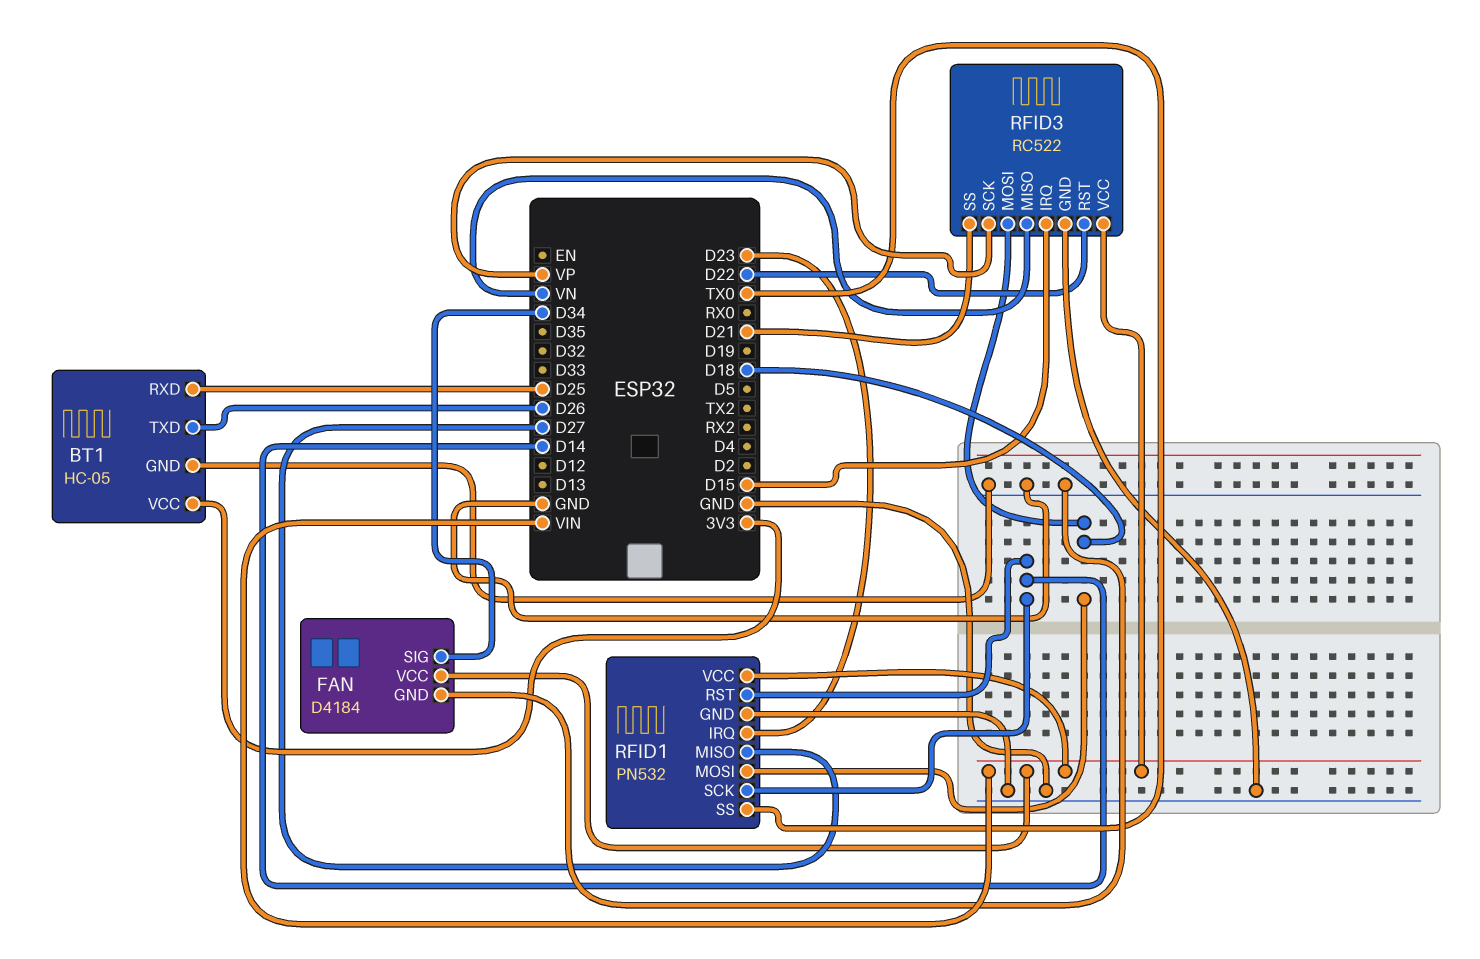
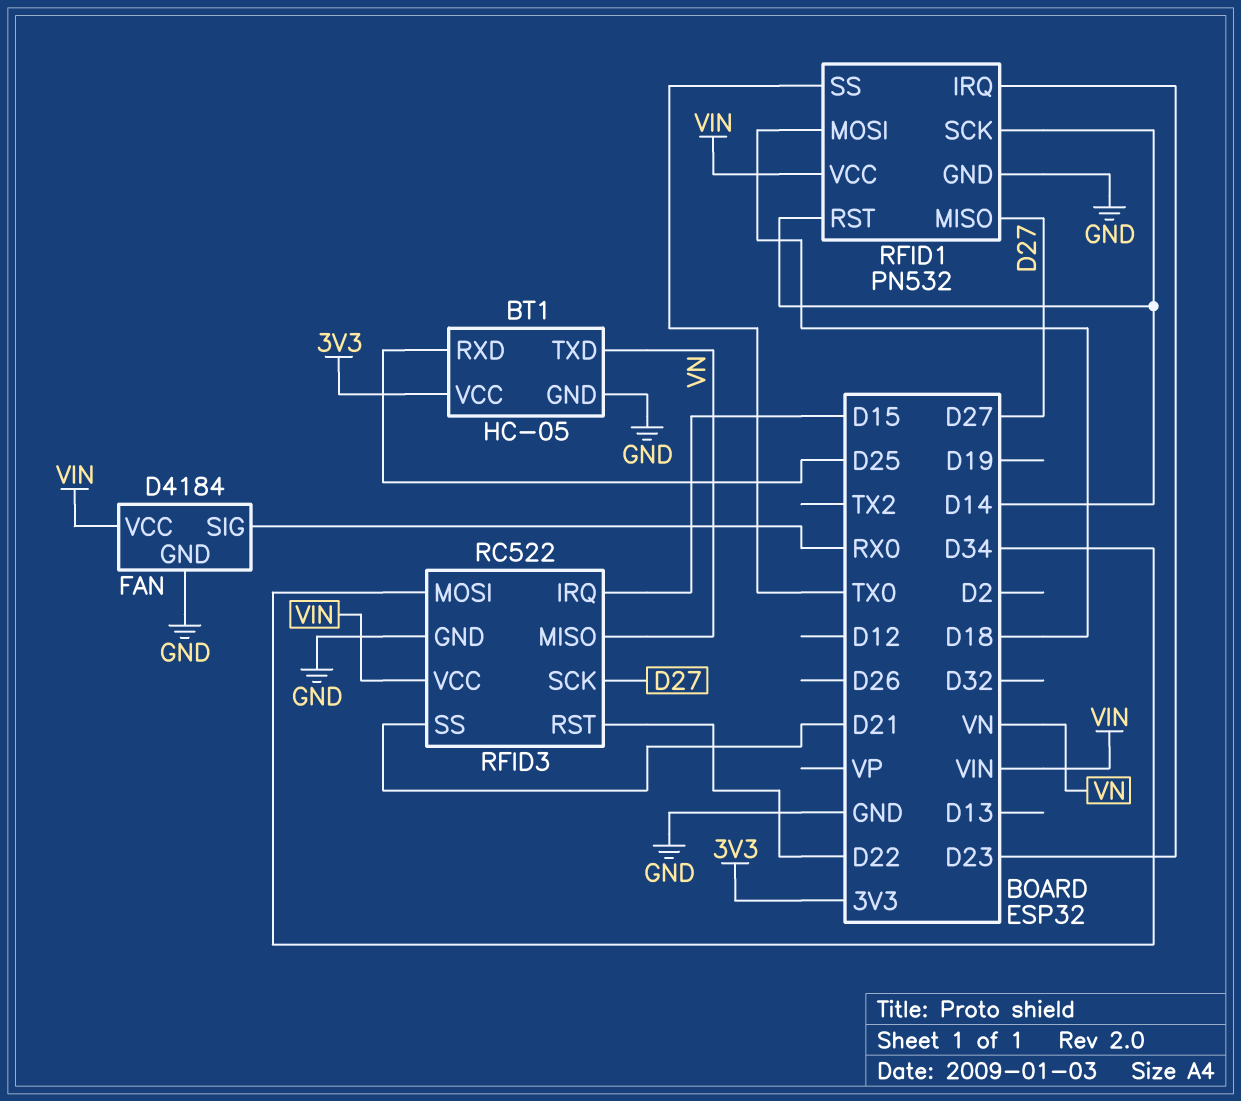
BT1 pin TXD: D26 -> VN
FAN pin SIG: D34 -> RX0
RFID3 pin MOSI: D18 -> D34
RFID3 pin SCK: VP -> D27

